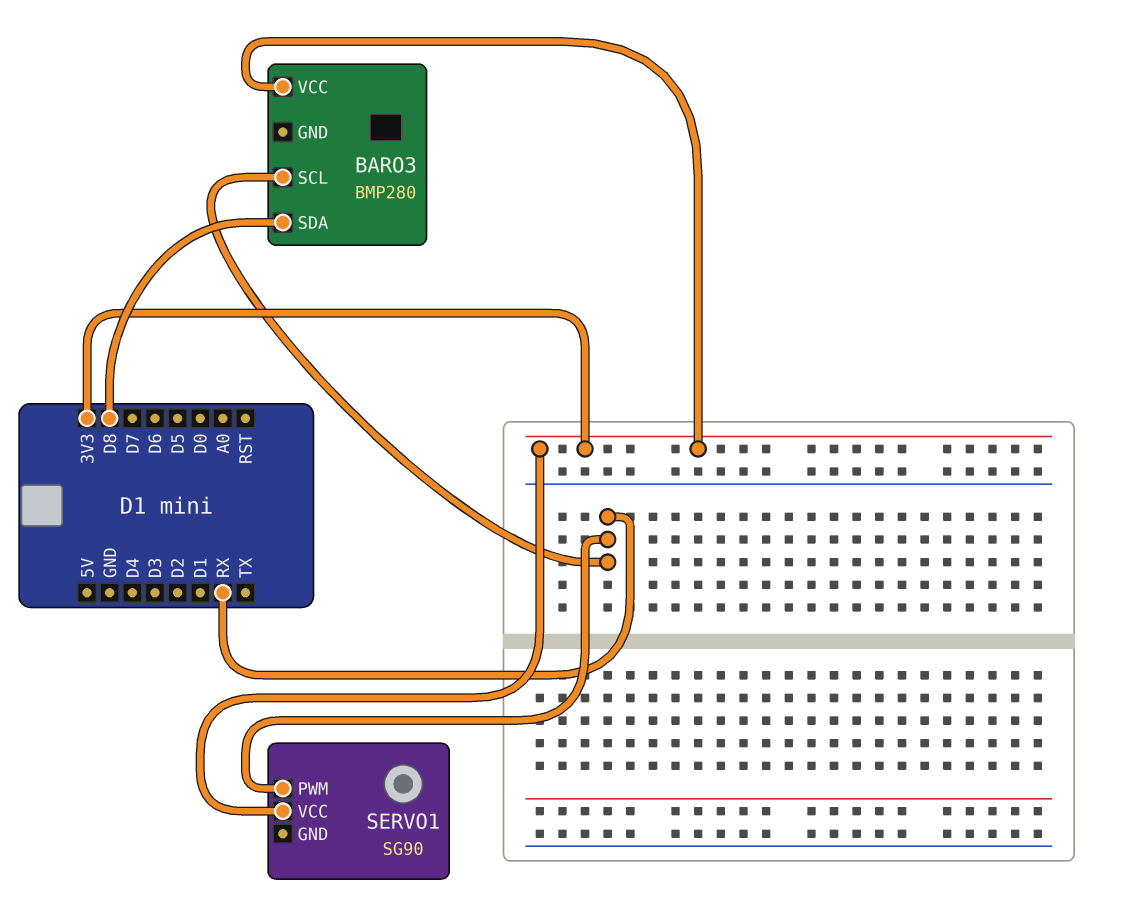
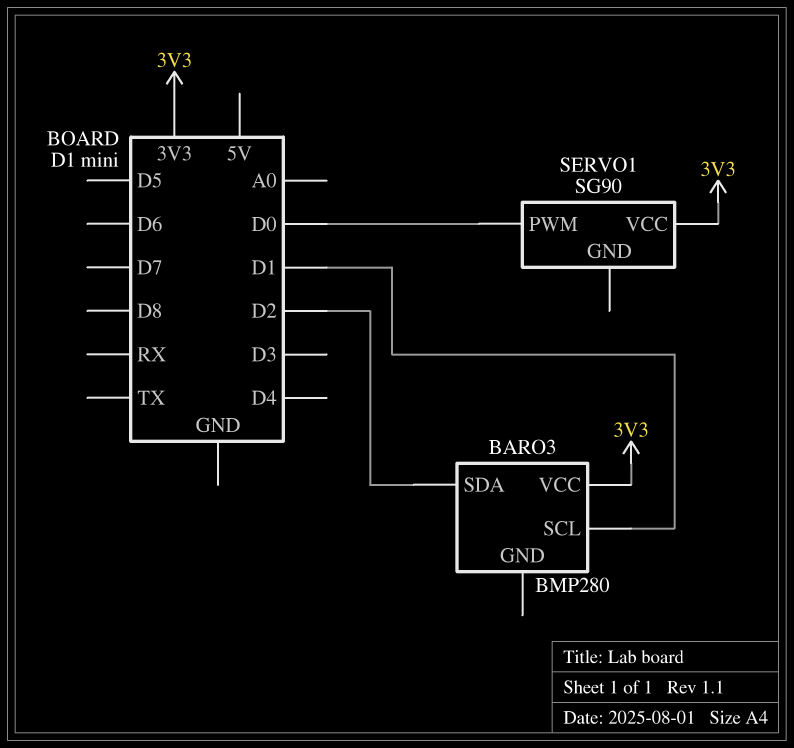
BARO3 pin SCL: RX -> D1
BARO3 pin SDA: D8 -> D2
SERVO1 pin PWM: RX -> D0

